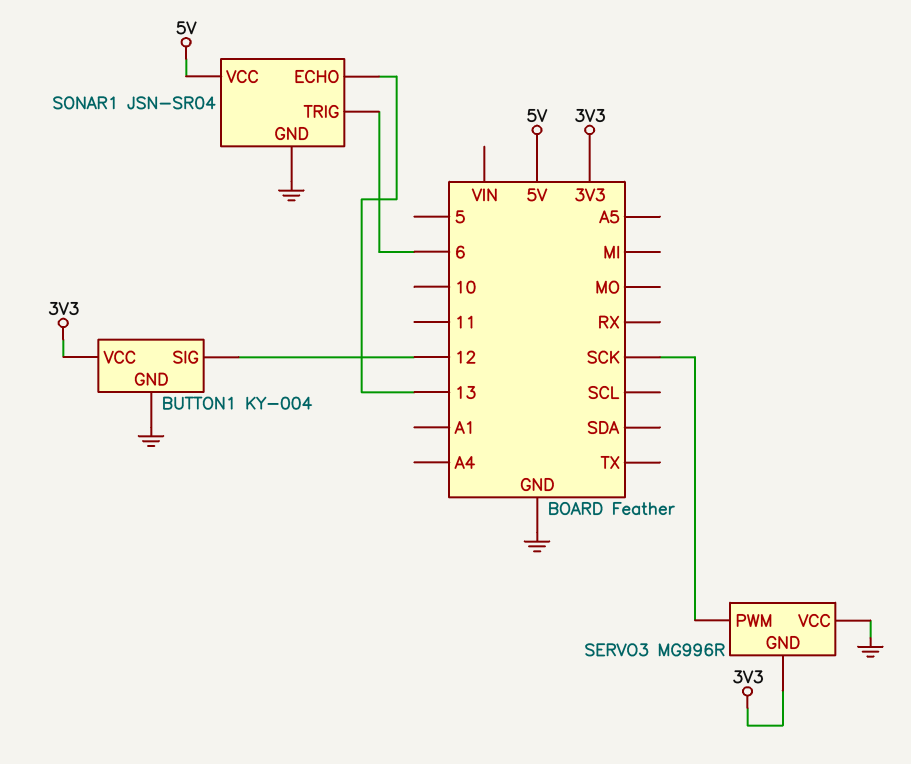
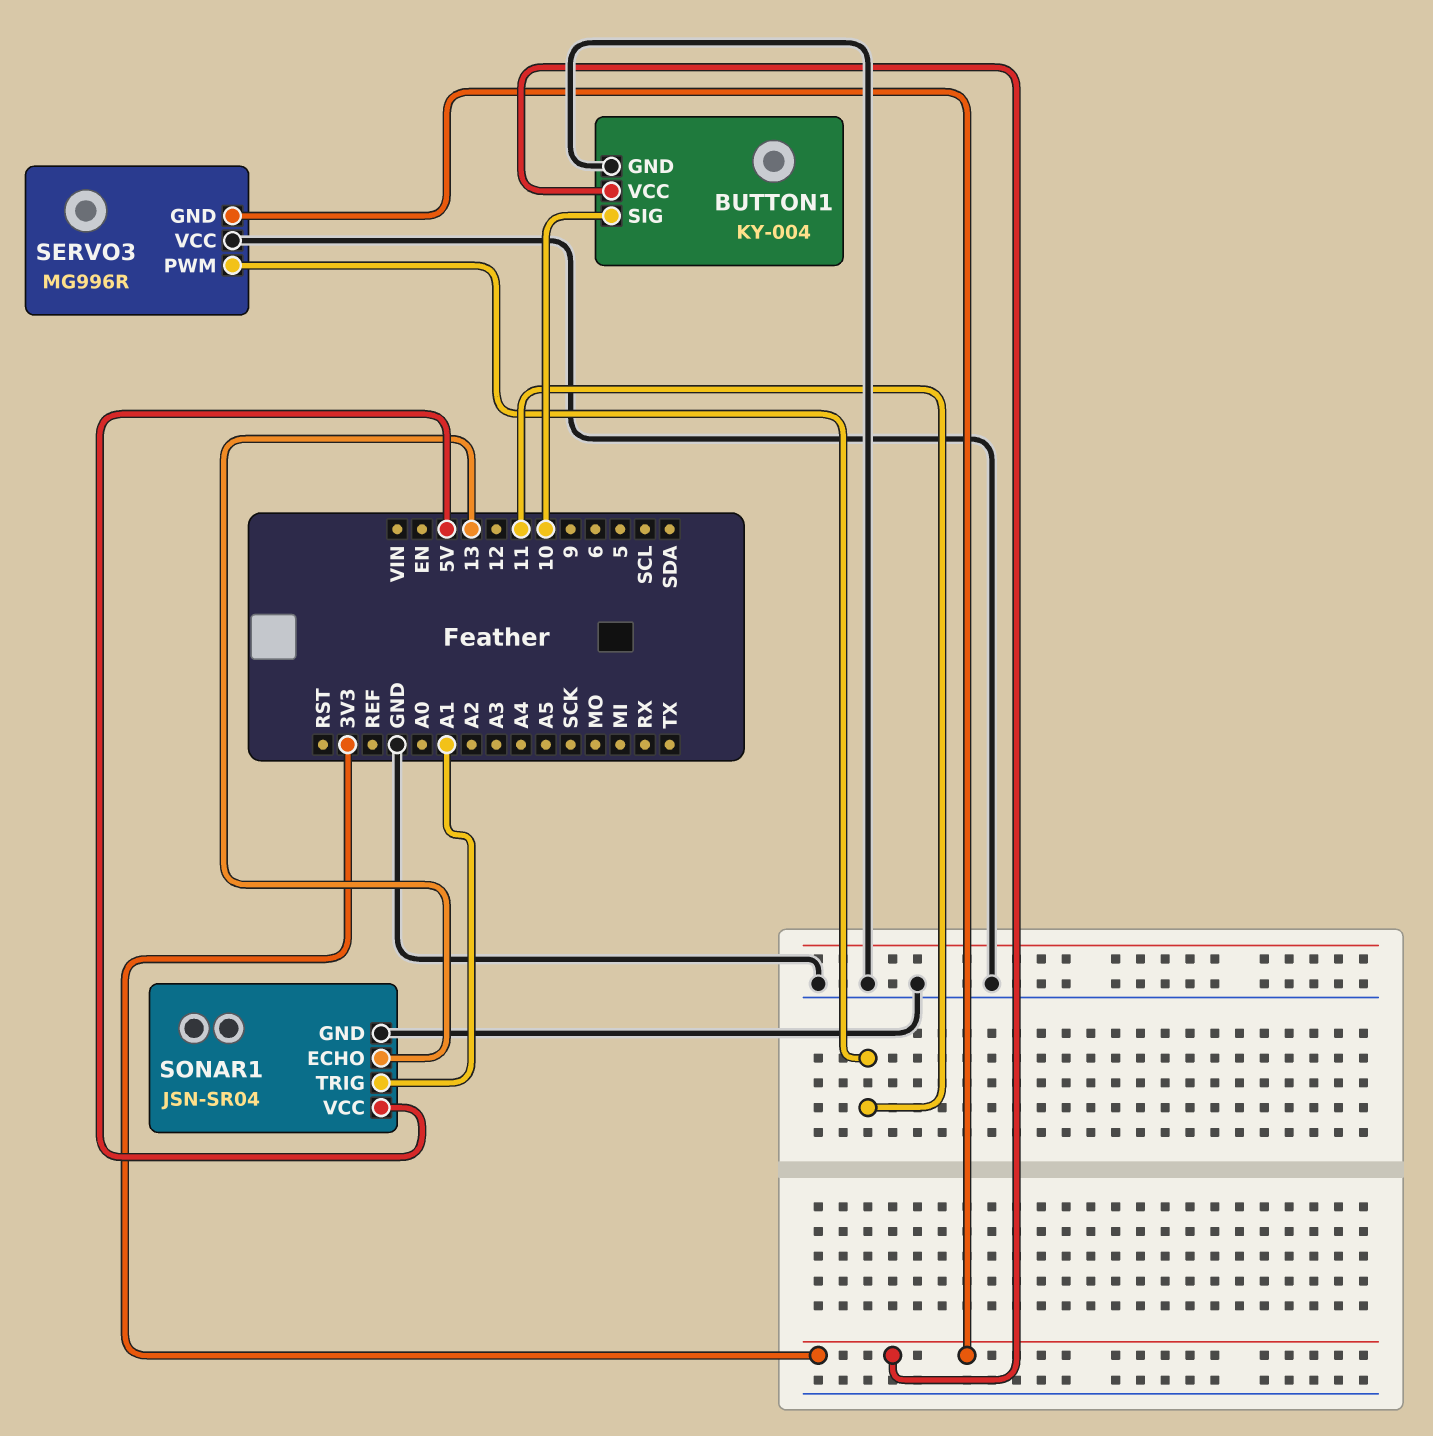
BUTTON1 pin SIG: 12 -> 10
SERVO3 pin PWM: SCK -> 11
SONAR1 pin TRIG: 6 -> A1

